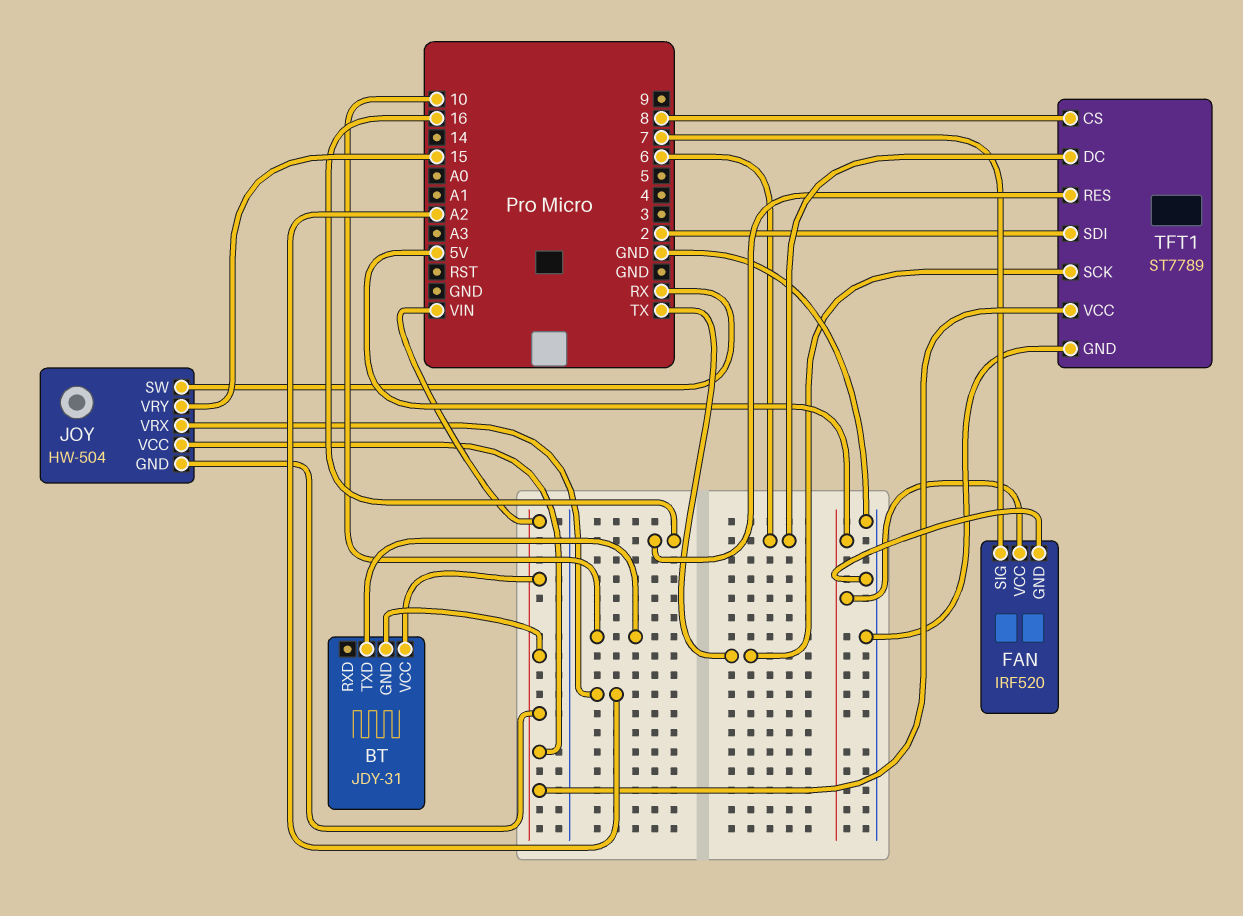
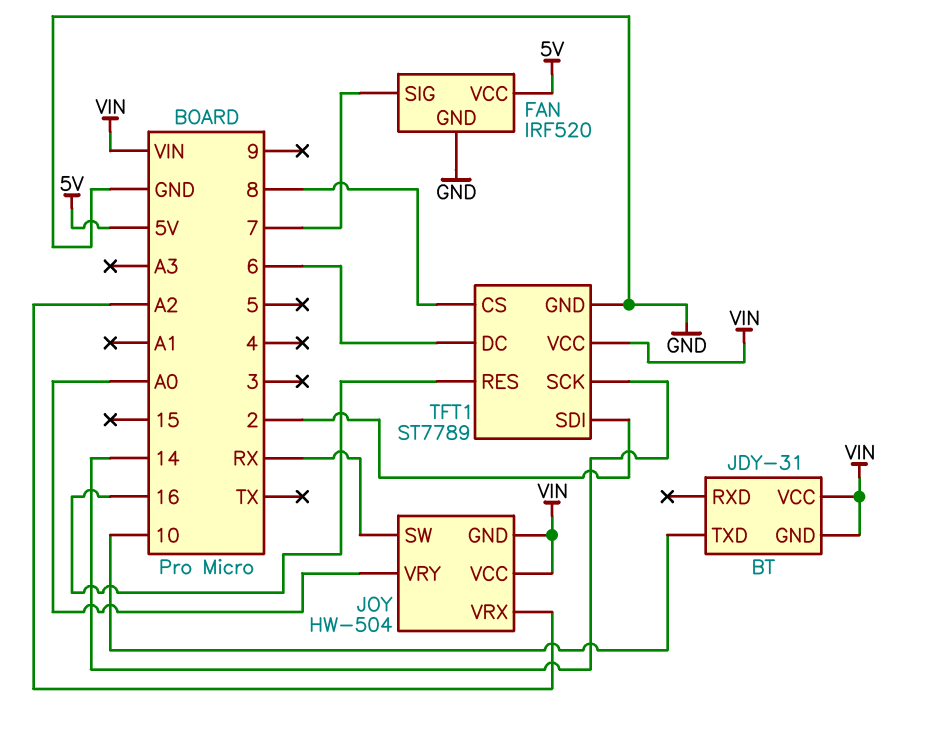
JOY pin VRY: 15 -> A0
TFT1 pin SCK: TX -> 14

